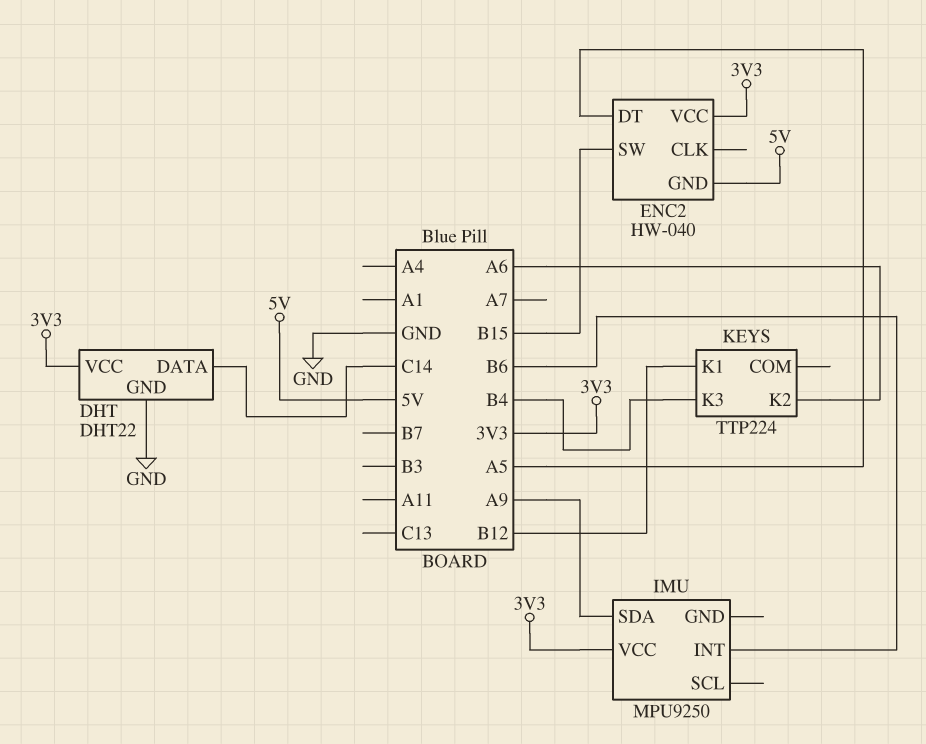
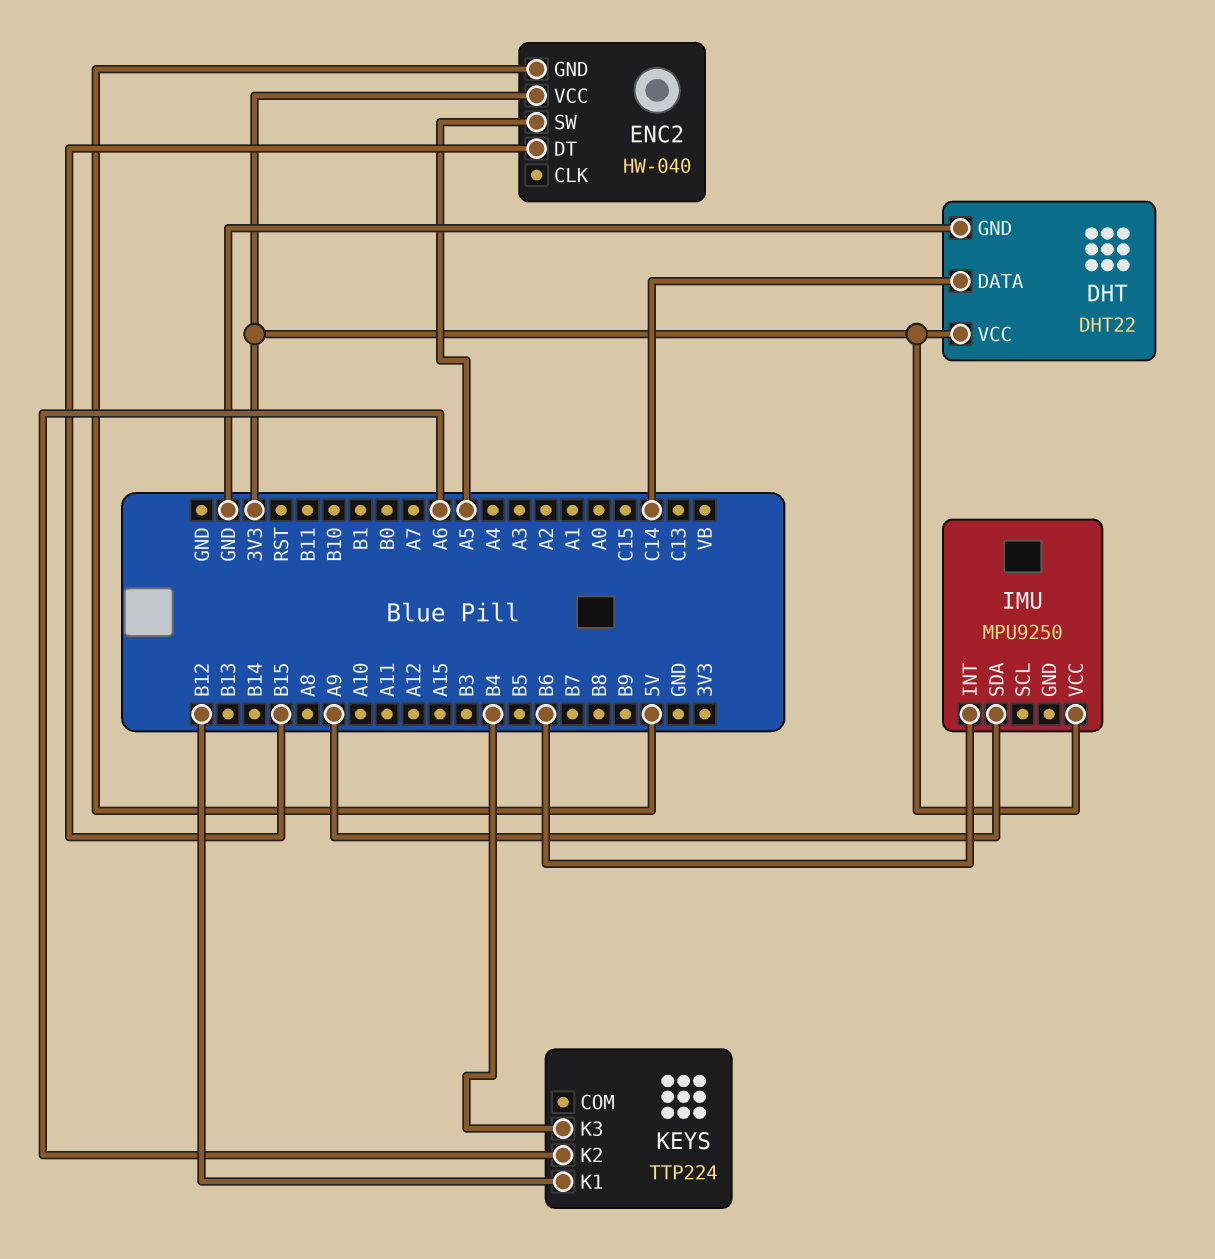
ENC2 pin DT: A5 -> B15
ENC2 pin SW: B15 -> A5

